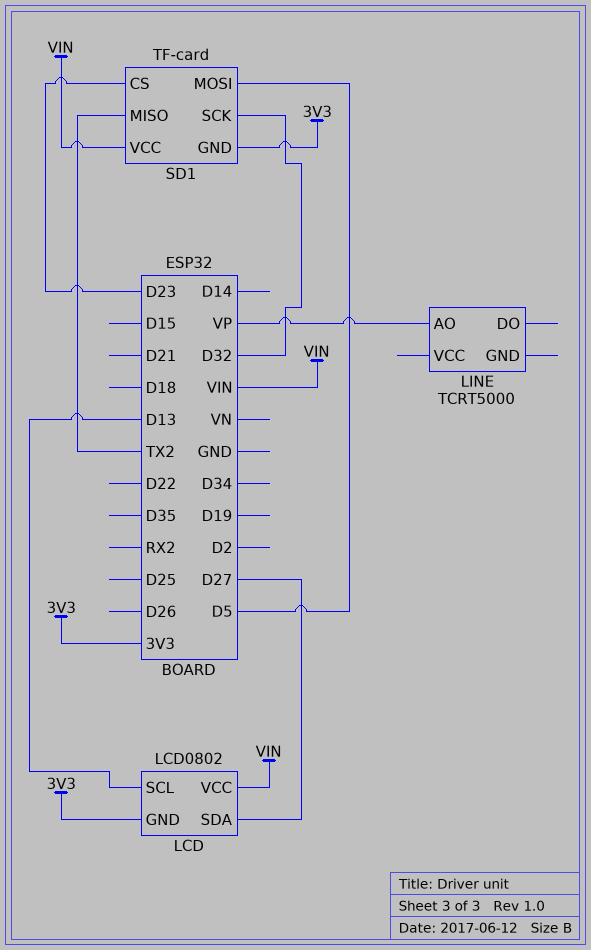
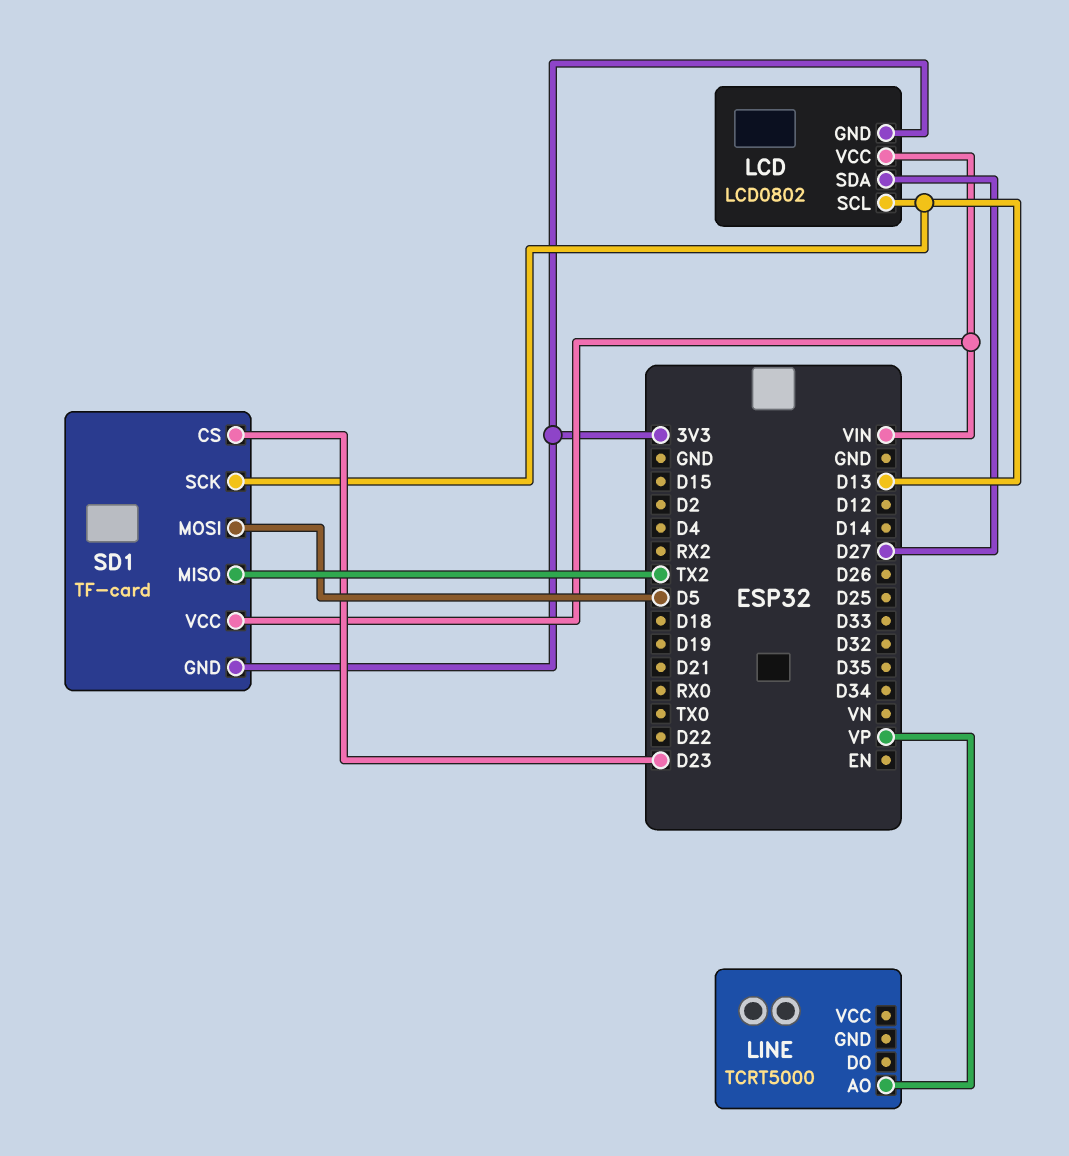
SD1 pin SCK: D32 -> D13

